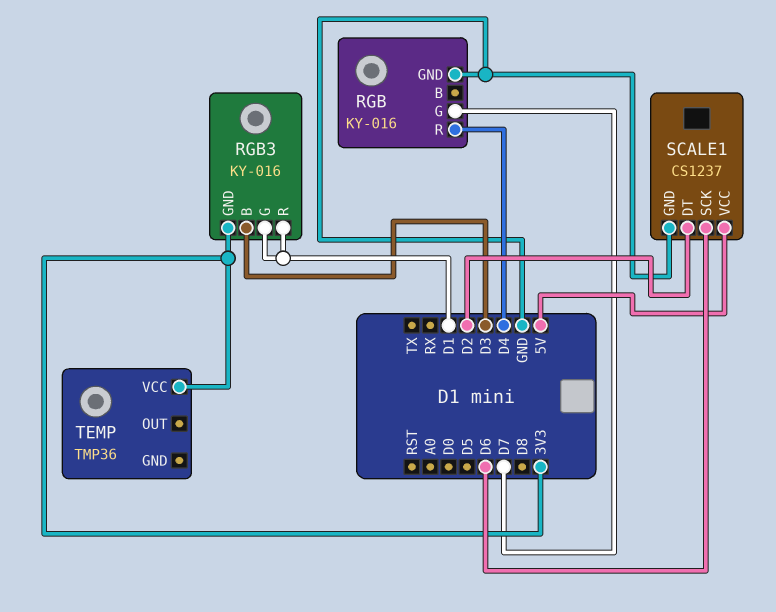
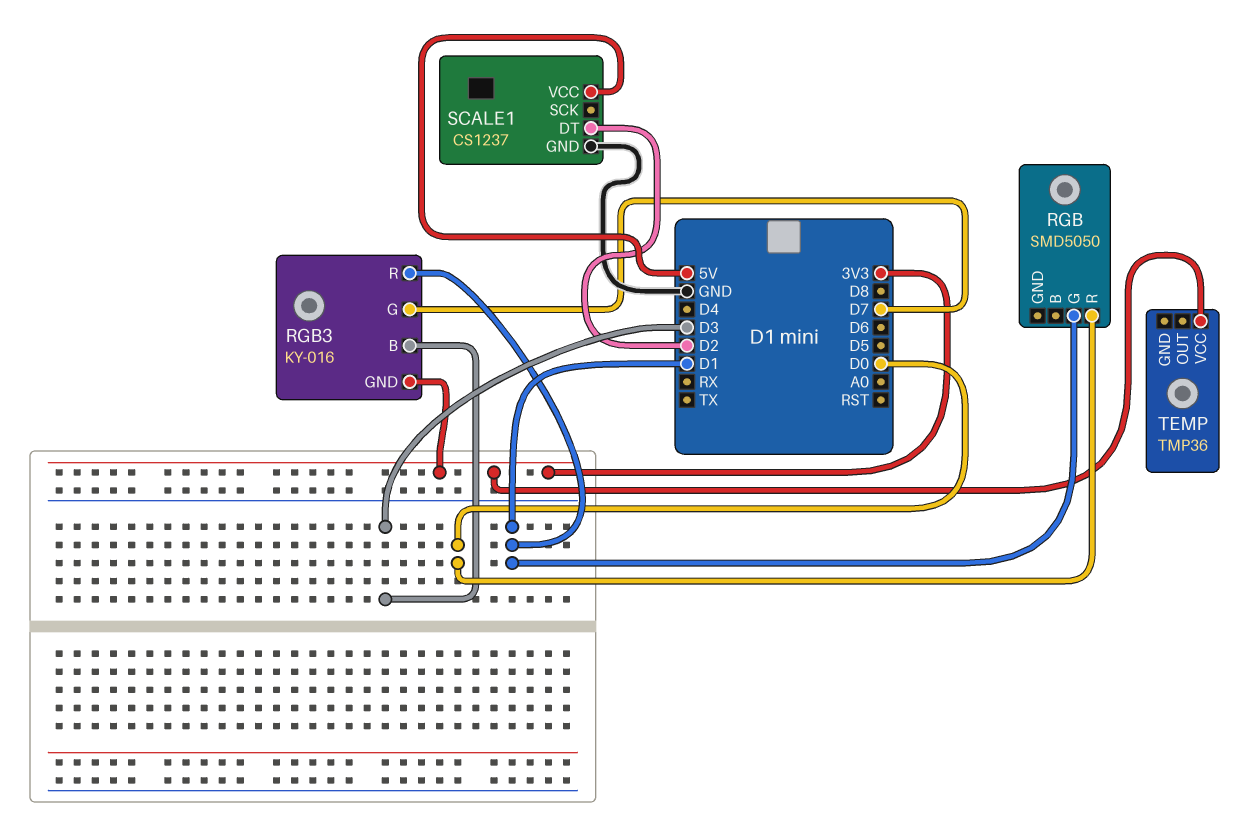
RGB: KY-016 -> SMD5050
RGB pin G: D7 -> D1
RGB pin GND: GND -> none
RGB pin R: D4 -> D0
RGB3 pin G: D1 -> D7
SCALE1 pin SCK: D6 -> none

